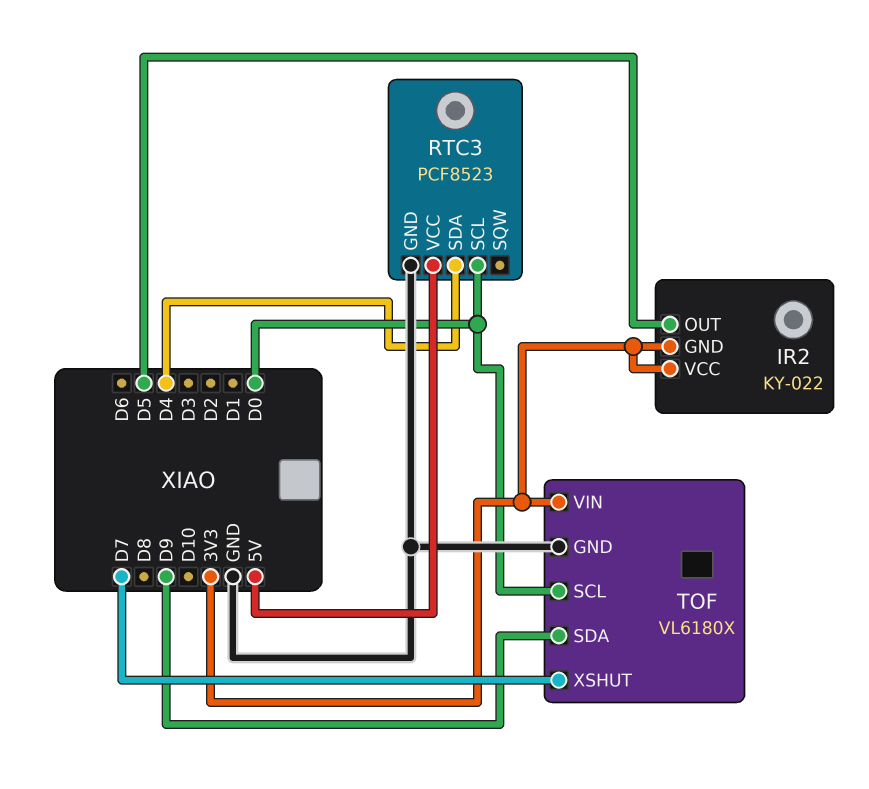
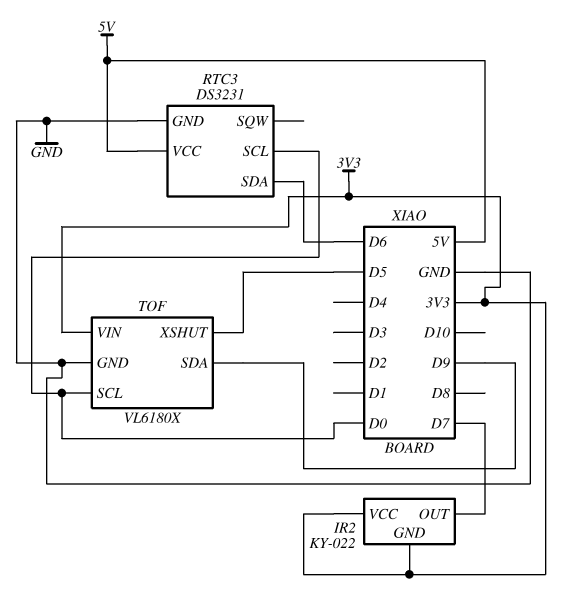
IR2 pin OUT: D5 -> D7
RTC3: PCF8523 -> DS3231
RTC3 pin SDA: D4 -> D6
TOF pin XSHUT: D7 -> D5

